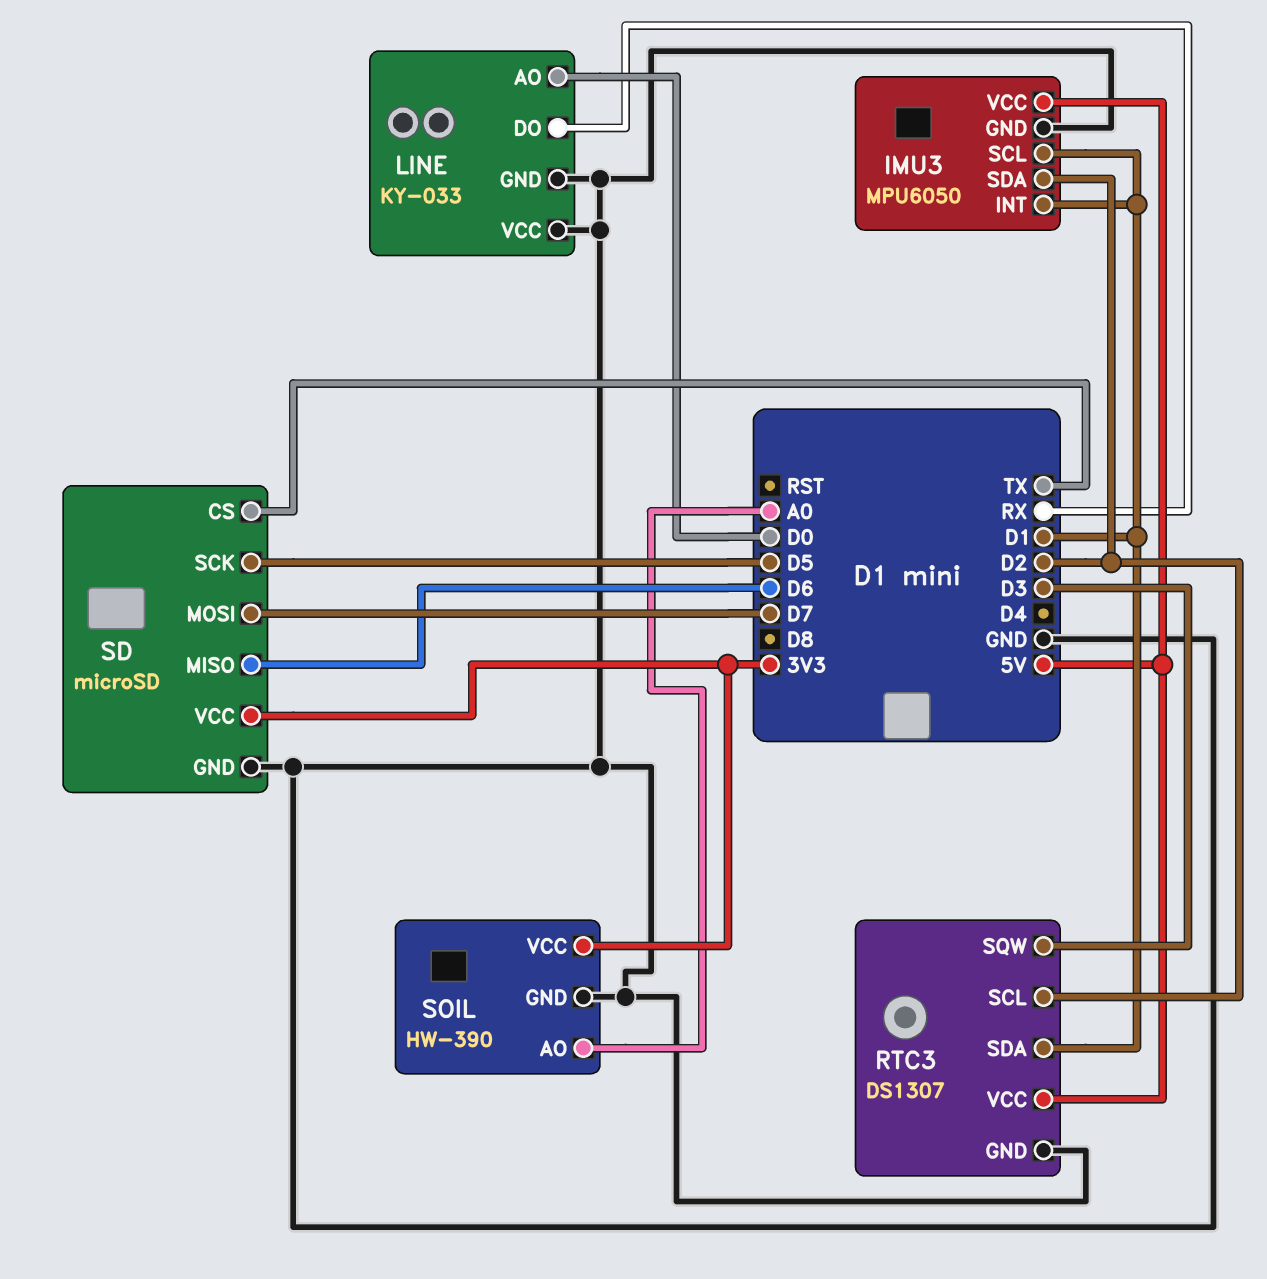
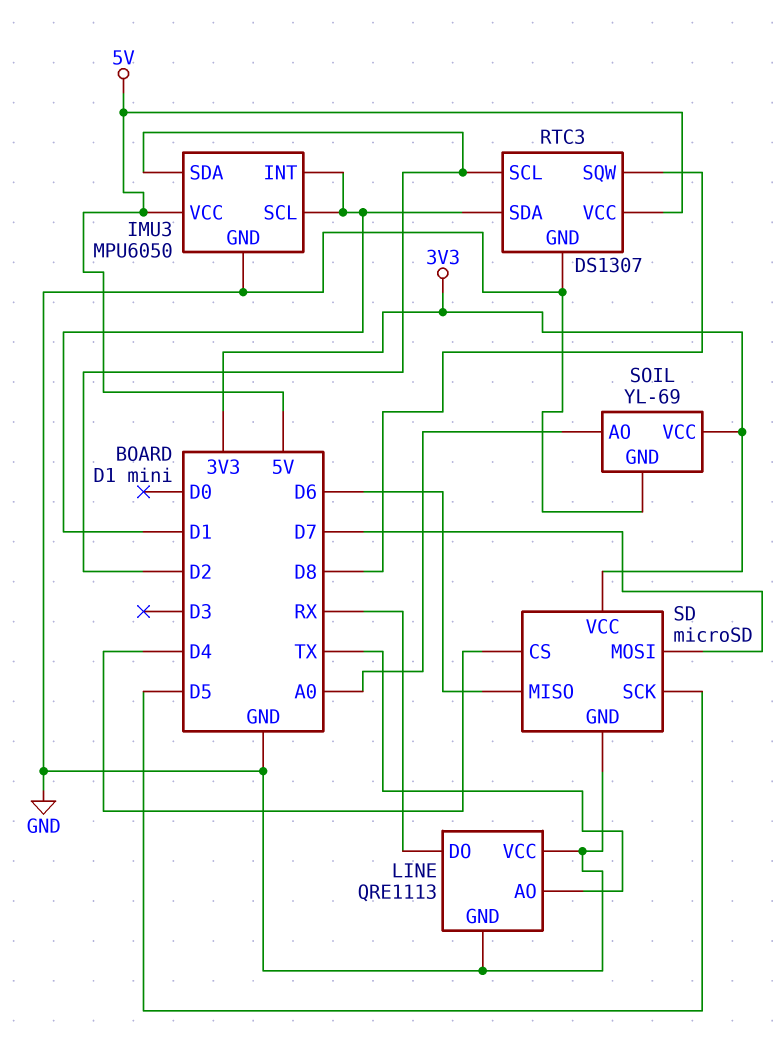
LINE: KY-033 -> QRE1113
LINE pin AO: D0 -> TX
RTC3 pin SQW: D3 -> D8
SD pin CS: TX -> D4
SOIL: HW-390 -> YL-69

